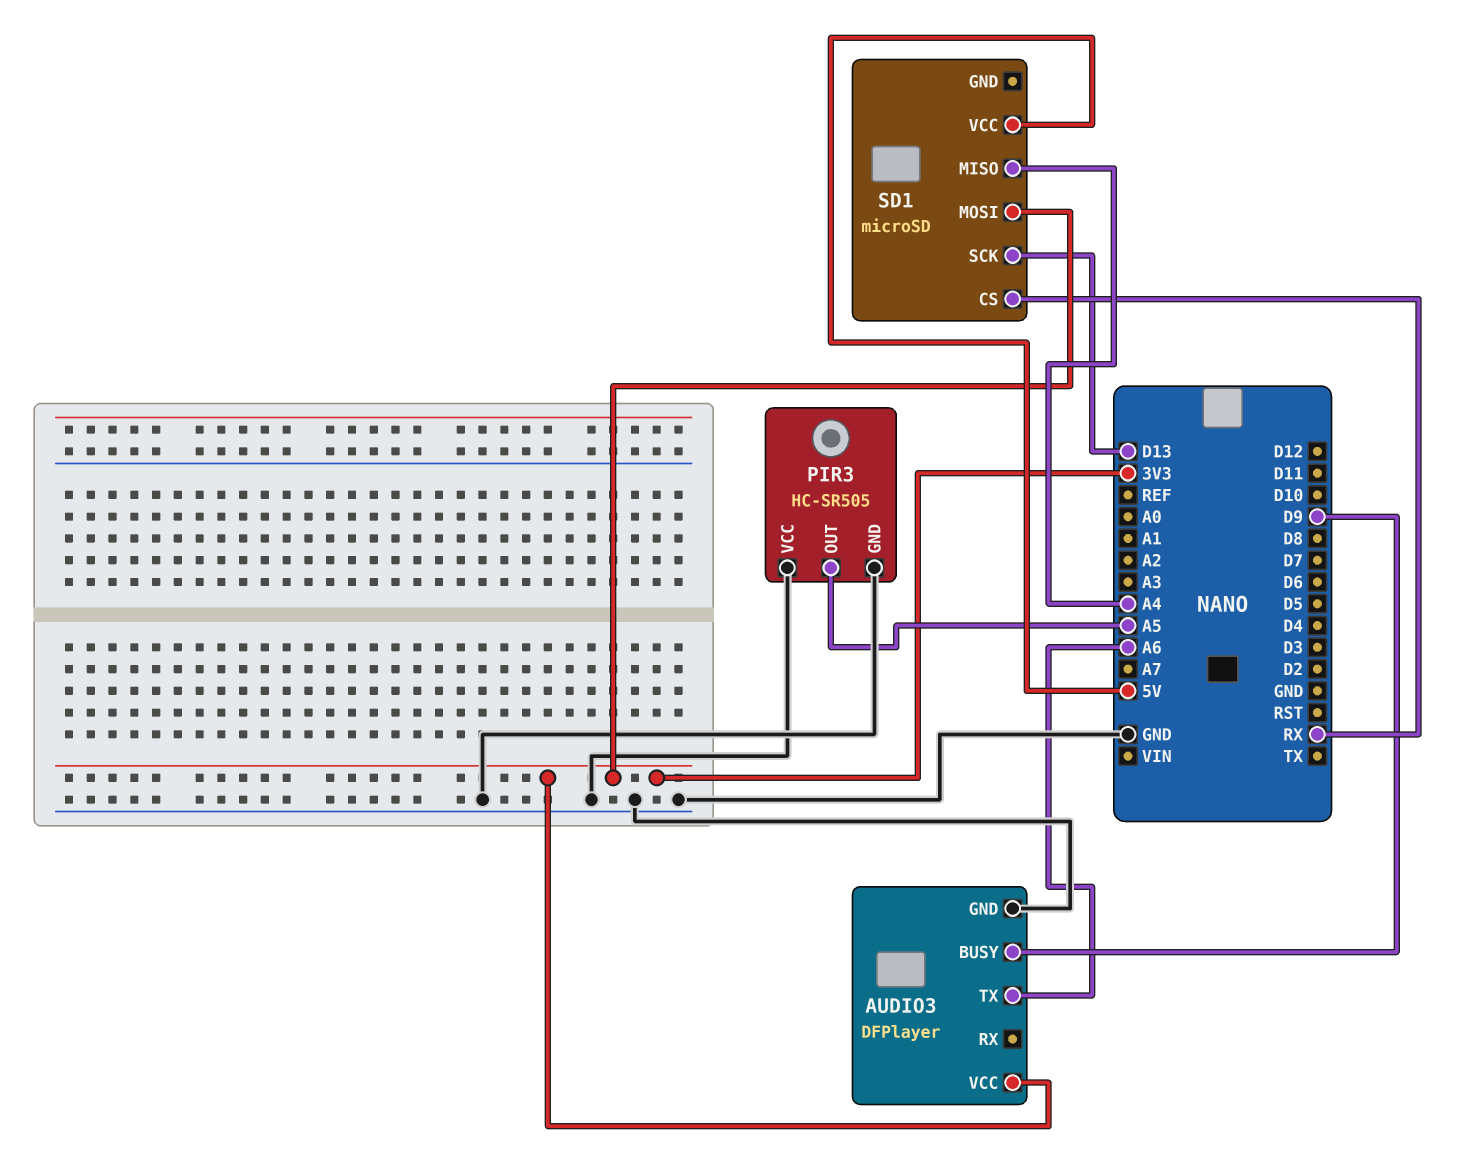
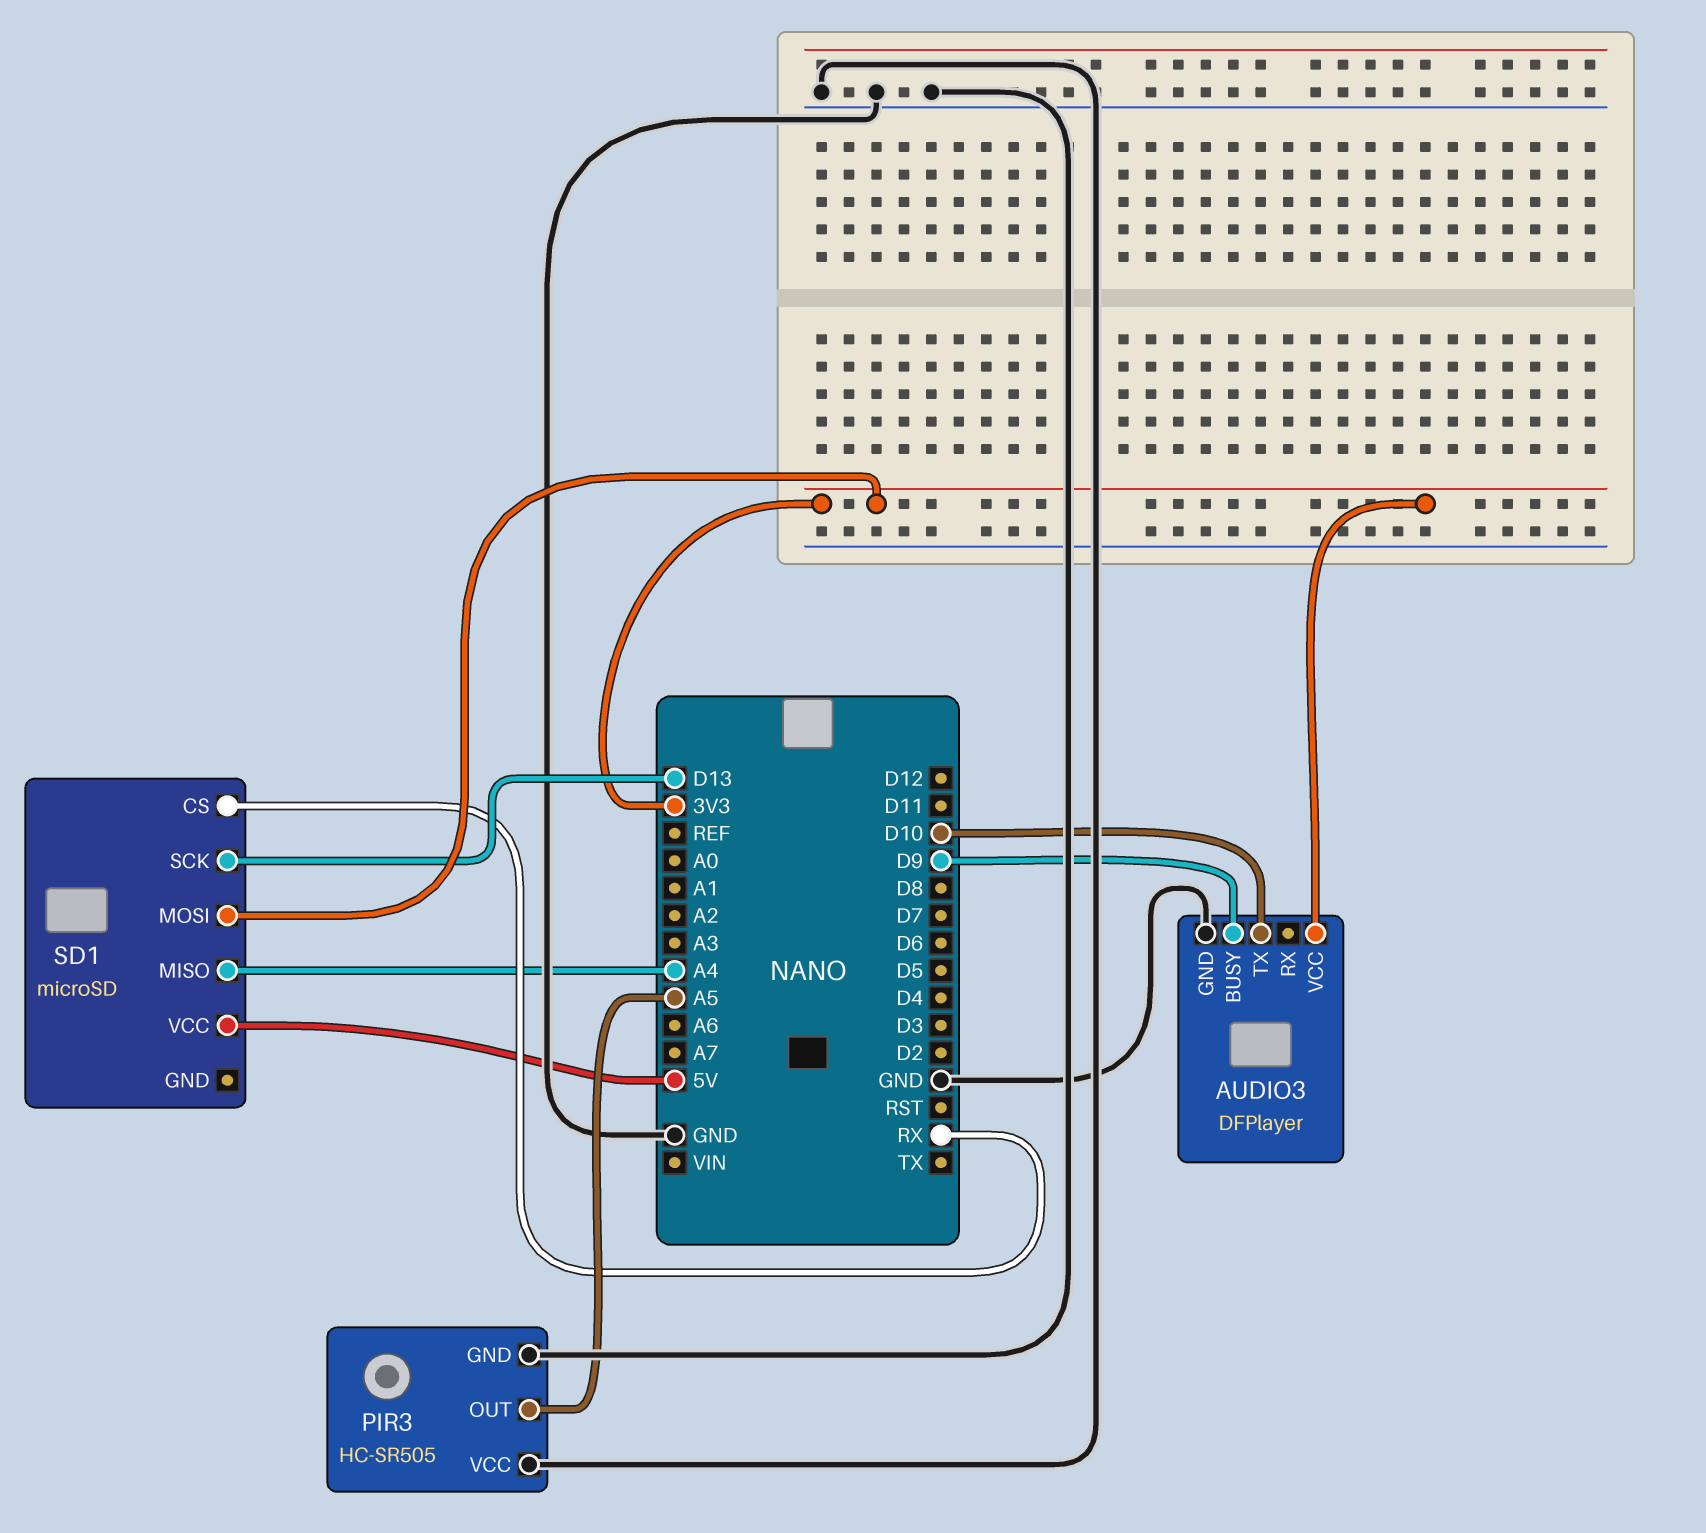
AUDIO3 pin TX: A6 -> D10

